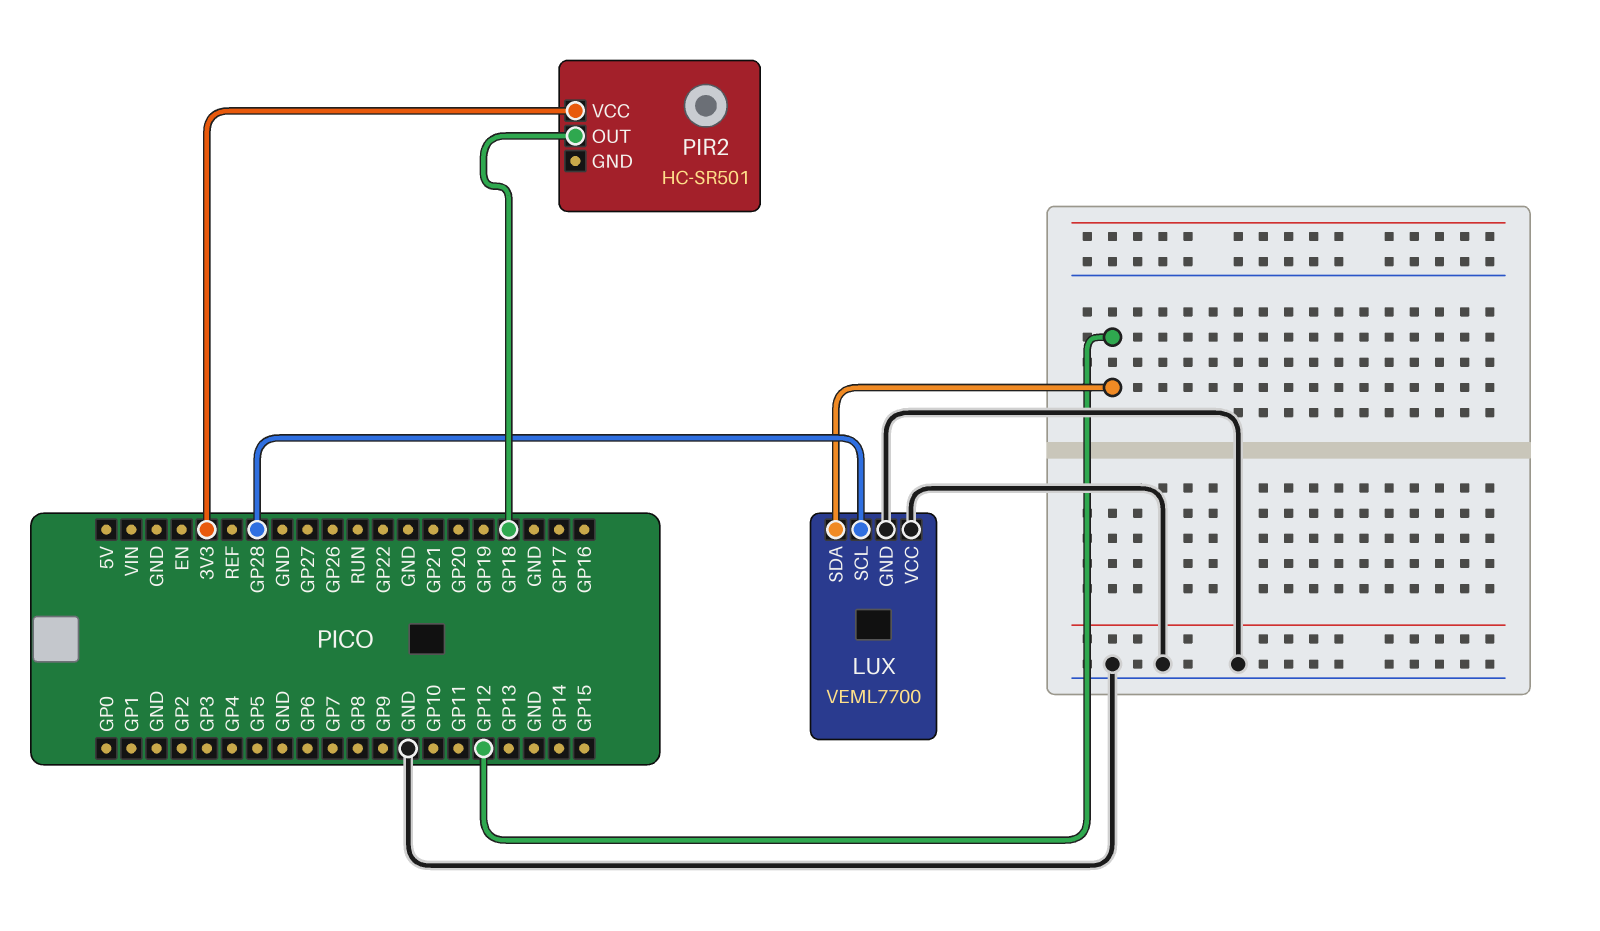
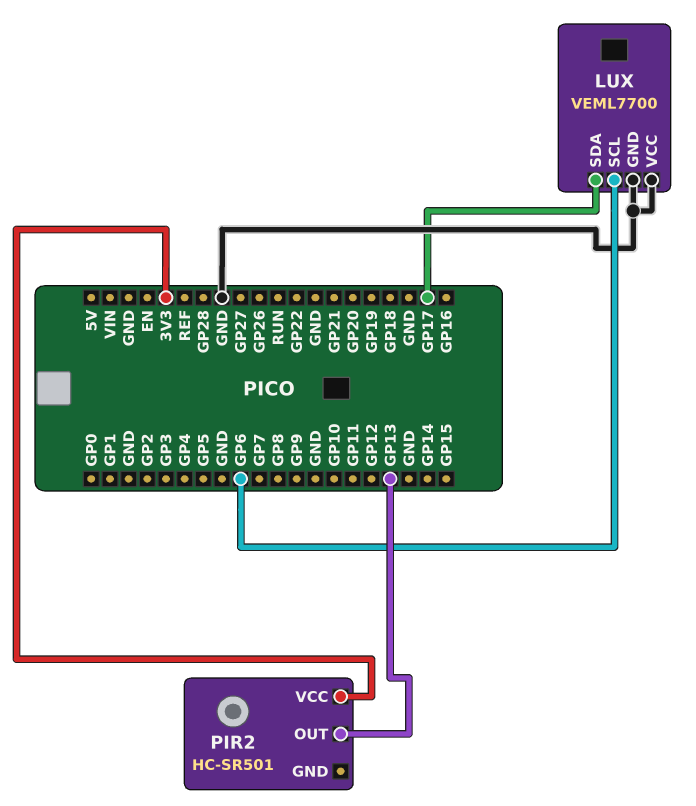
LUX pin SCL: GP28 -> GP6
LUX pin SDA: GP12 -> GP17
PIR2 pin OUT: GP18 -> GP13

